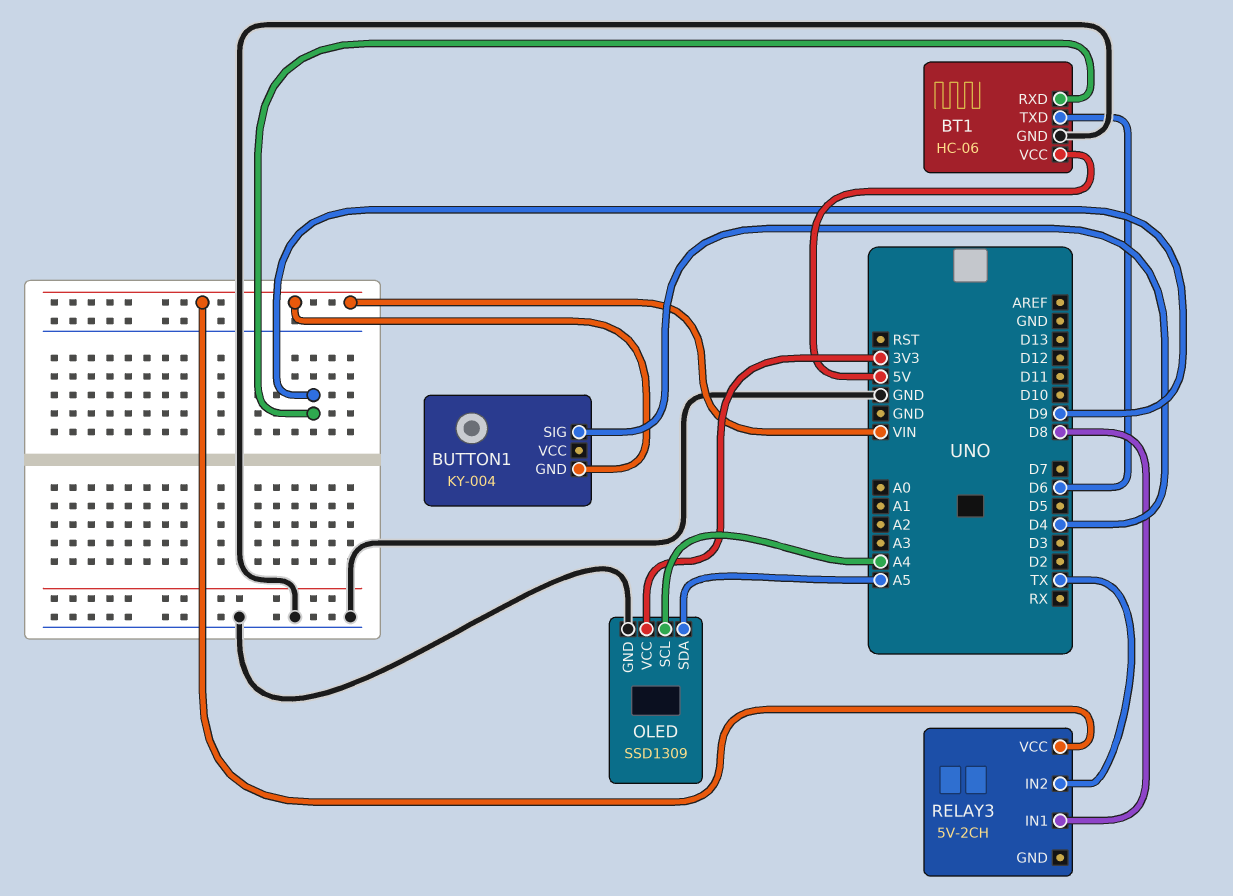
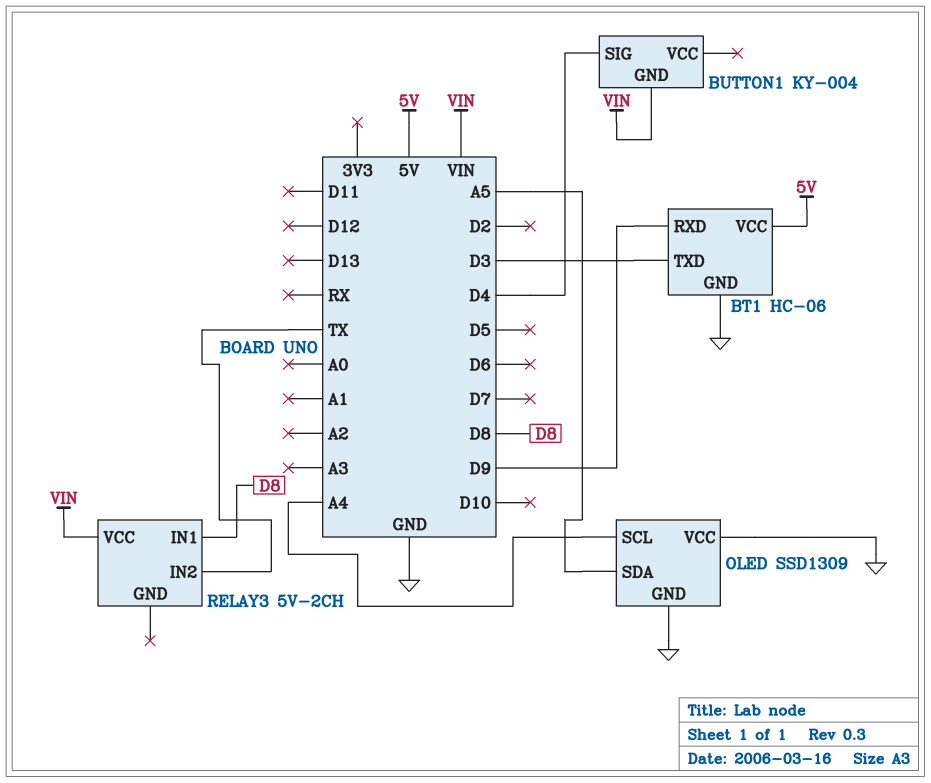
BT1 pin TXD: D6 -> D3
OLED pin VCC: 3V3 -> GND

